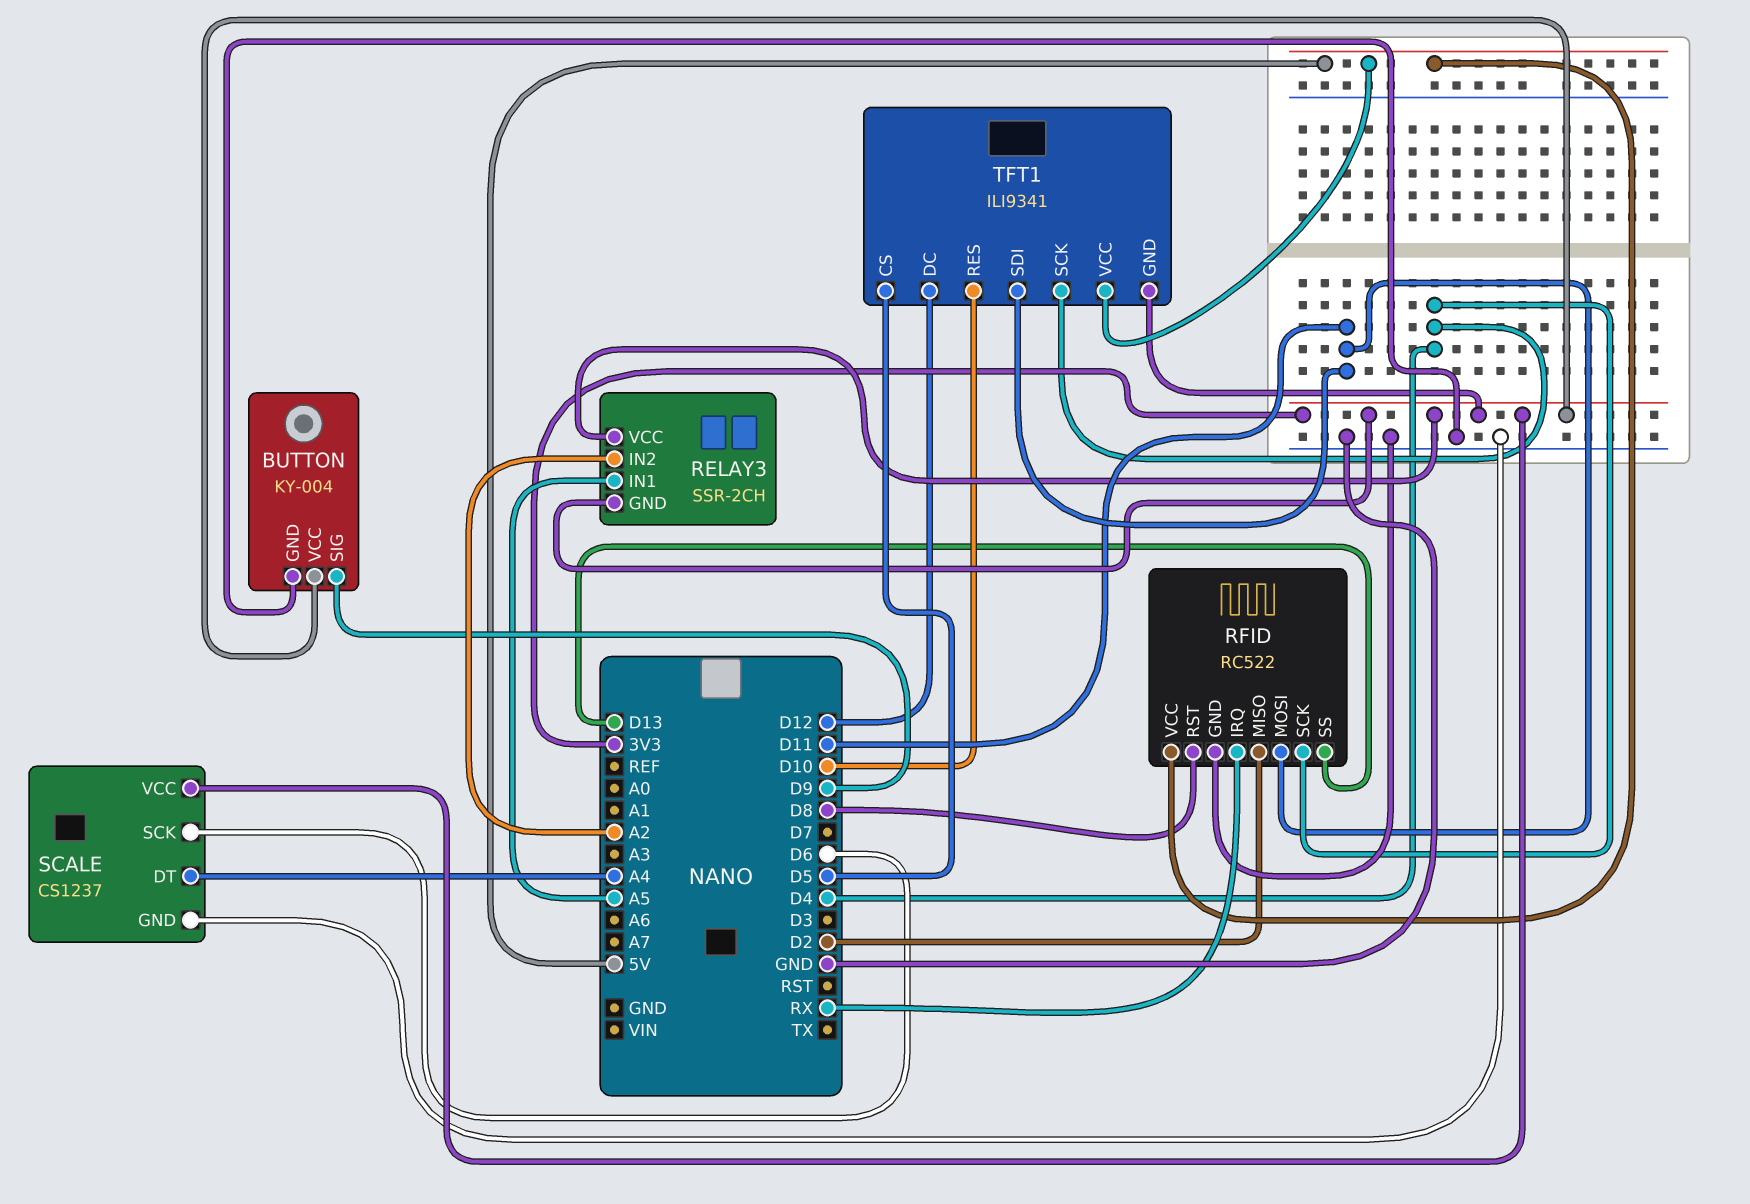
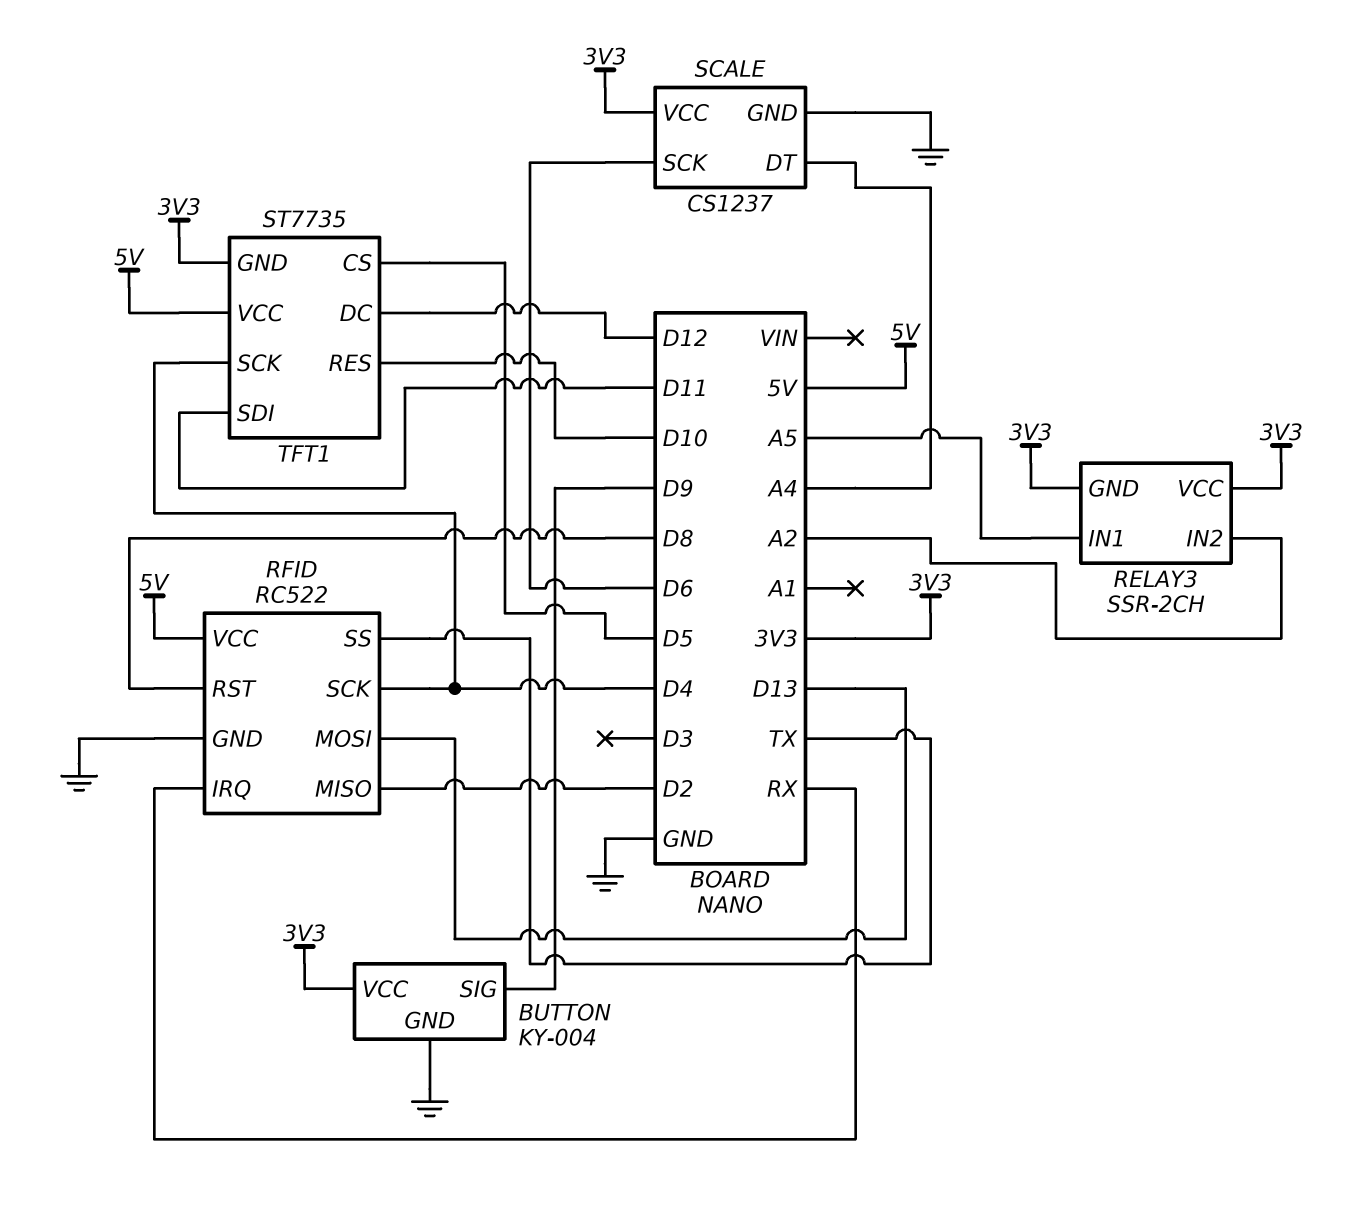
RFID pin MOSI: D11 -> D13
RFID pin SS: D13 -> TX
TFT1: ILI9341 -> ST7735

